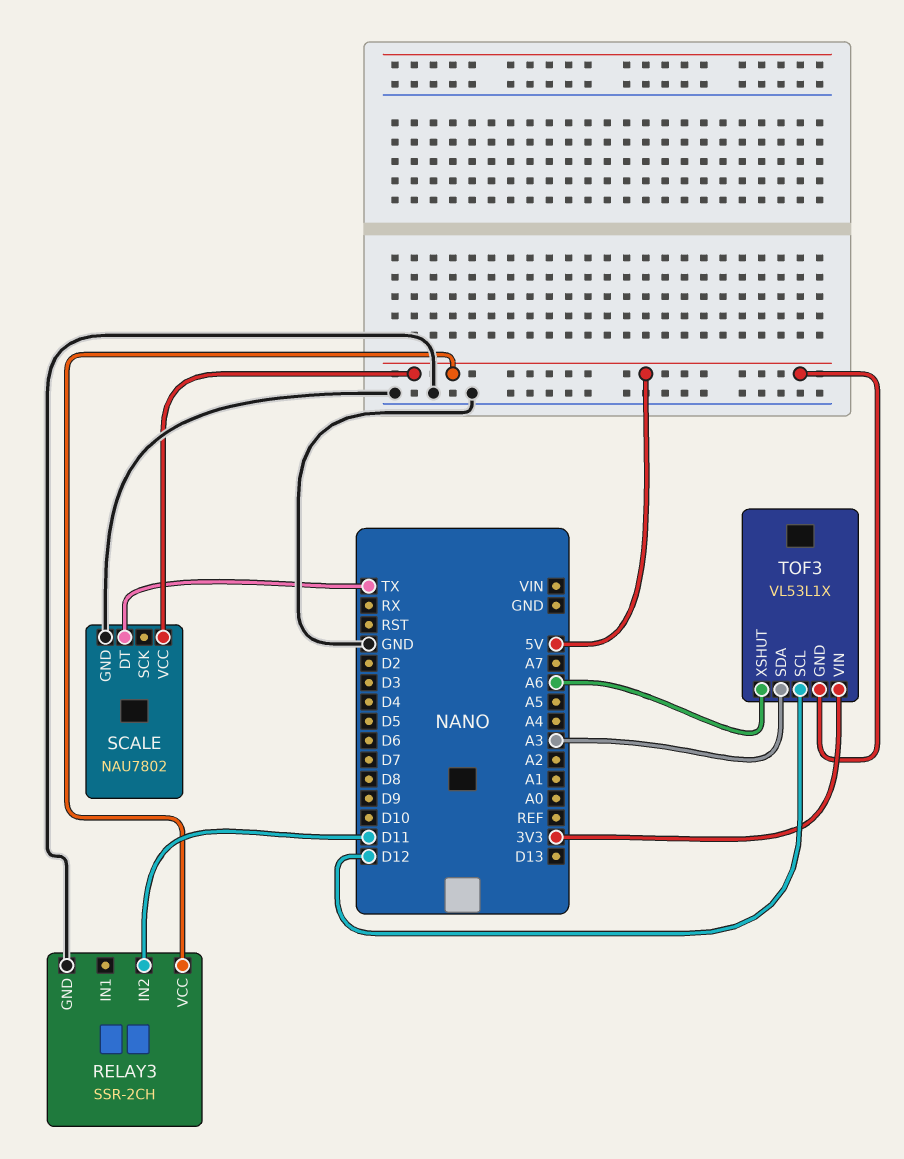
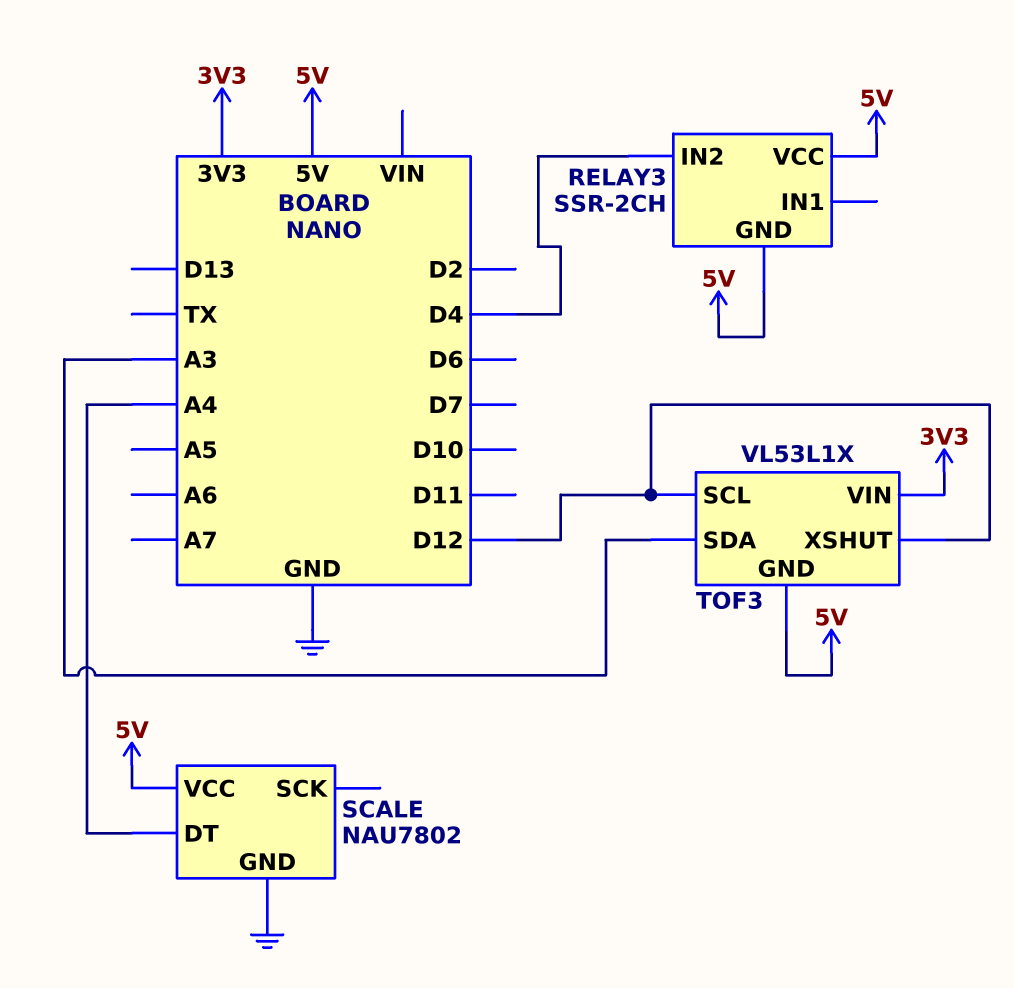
RELAY3 pin GND: GND -> 5V
RELAY3 pin IN2: D11 -> D4
SCALE pin DT: TX -> A4
TOF3 pin XSHUT: A6 -> D12

